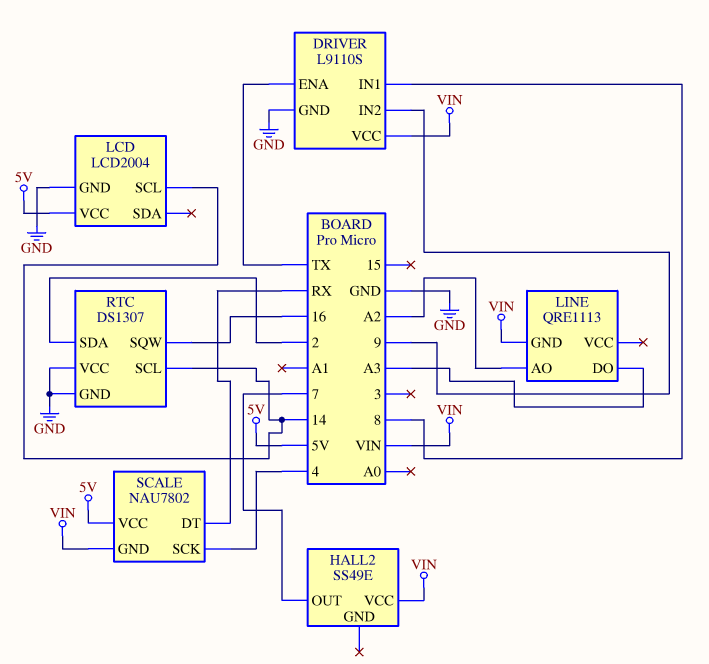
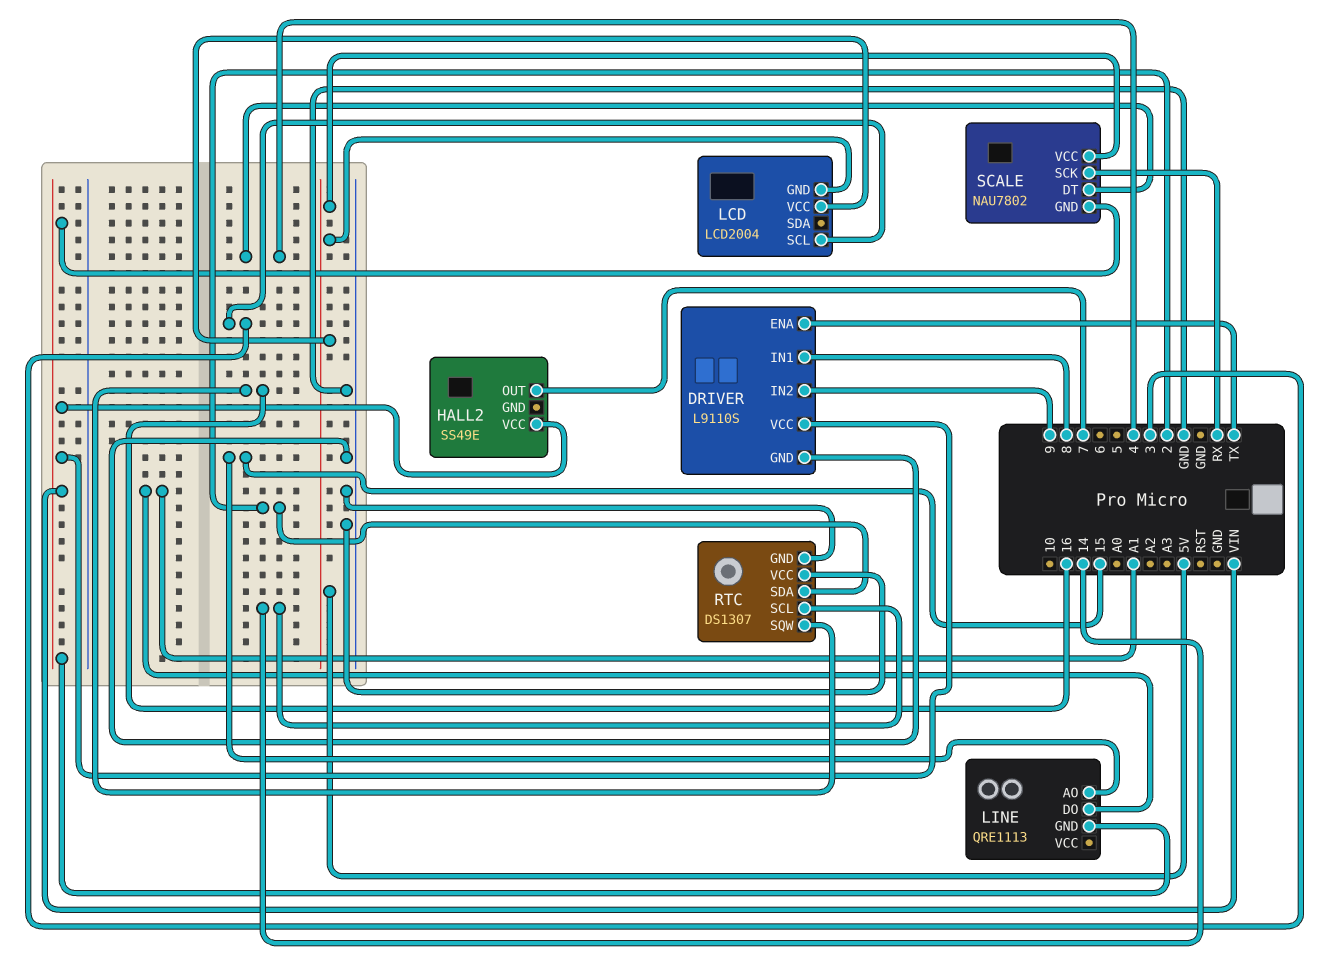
LCD pin GND: GND -> 5V
LCD pin SCL: 14 -> 3
LINE pin AO: A2 -> 15
LINE pin DO: A3 -> A1
SCALE pin DT: RX -> 4
SCALE pin SCK: 4 -> RX

